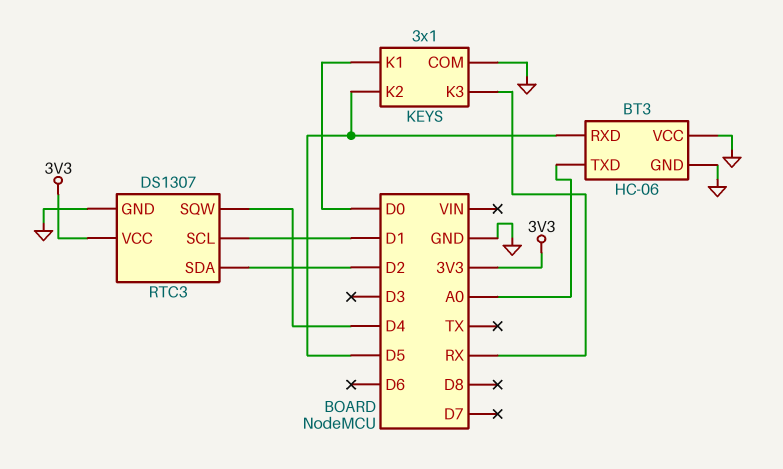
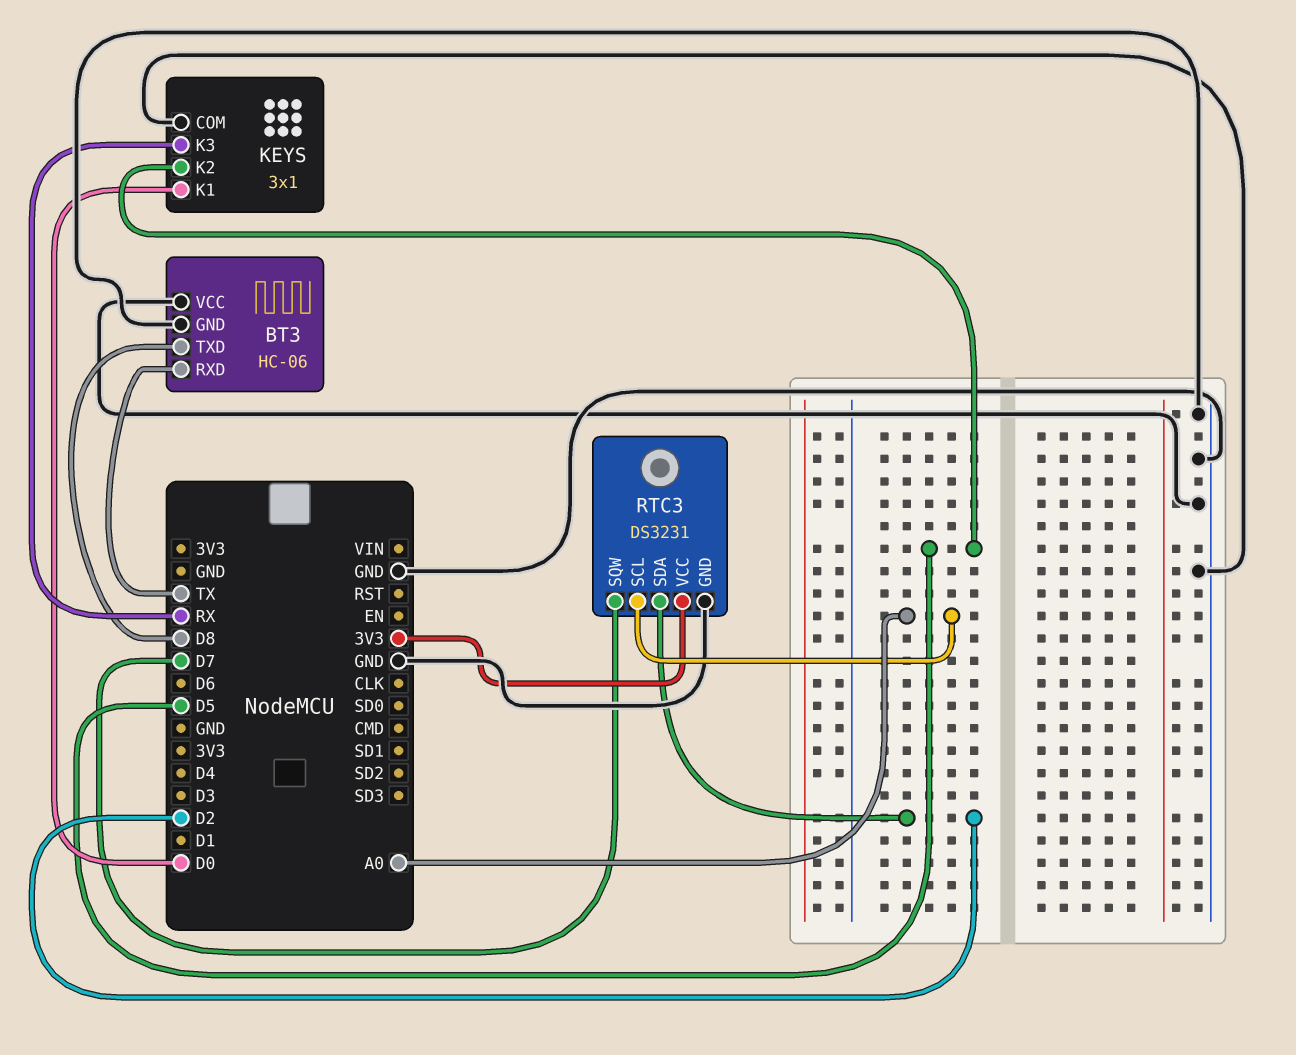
BT3 pin RXD: D5 -> TX
BT3 pin TXD: A0 -> D8
RTC3: DS1307 -> DS3231
RTC3 pin SCL: D1 -> A0
RTC3 pin SQW: D4 -> D7

